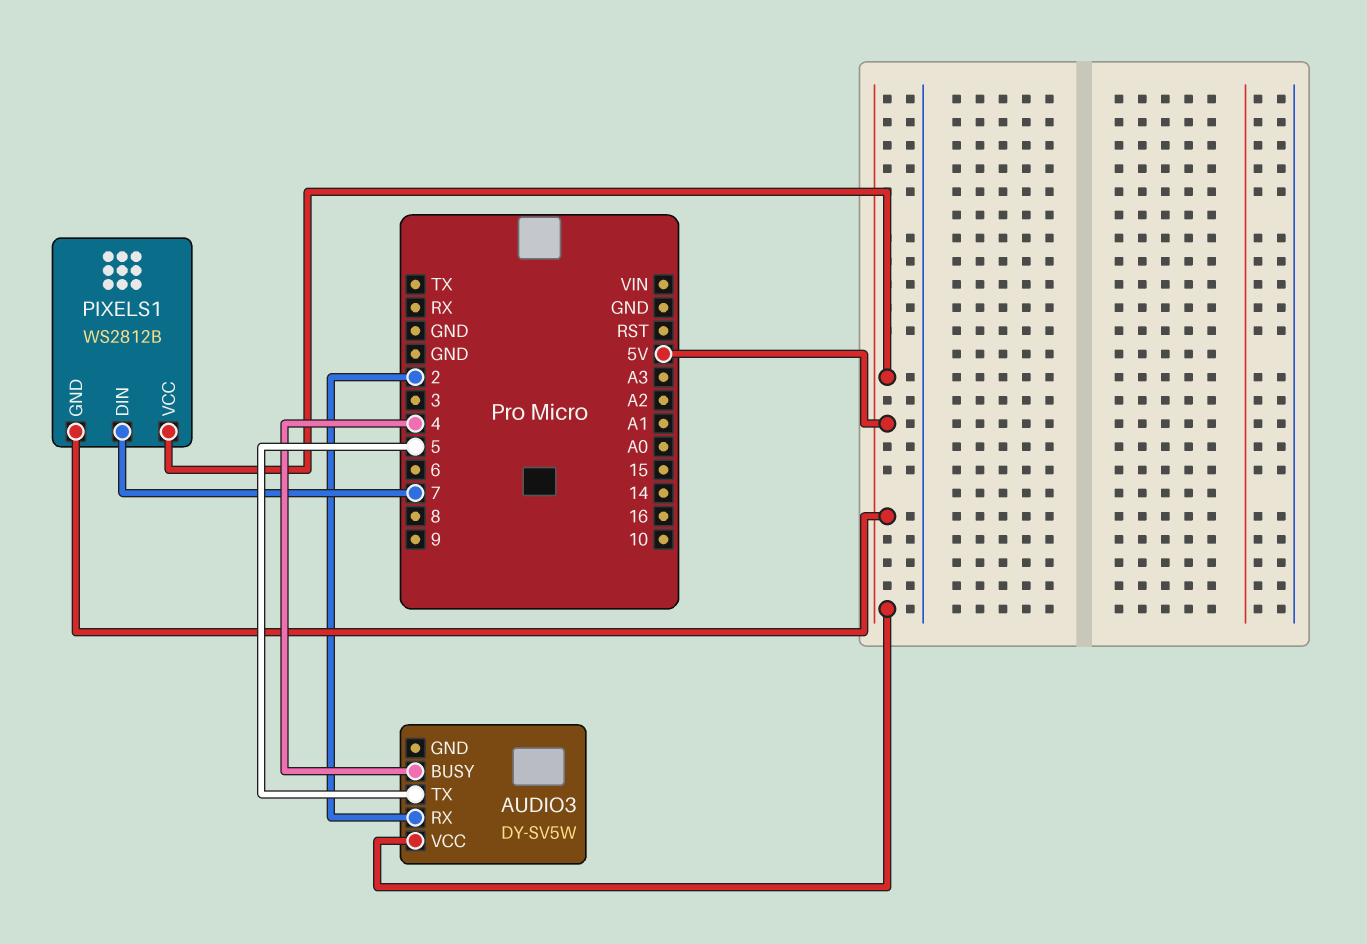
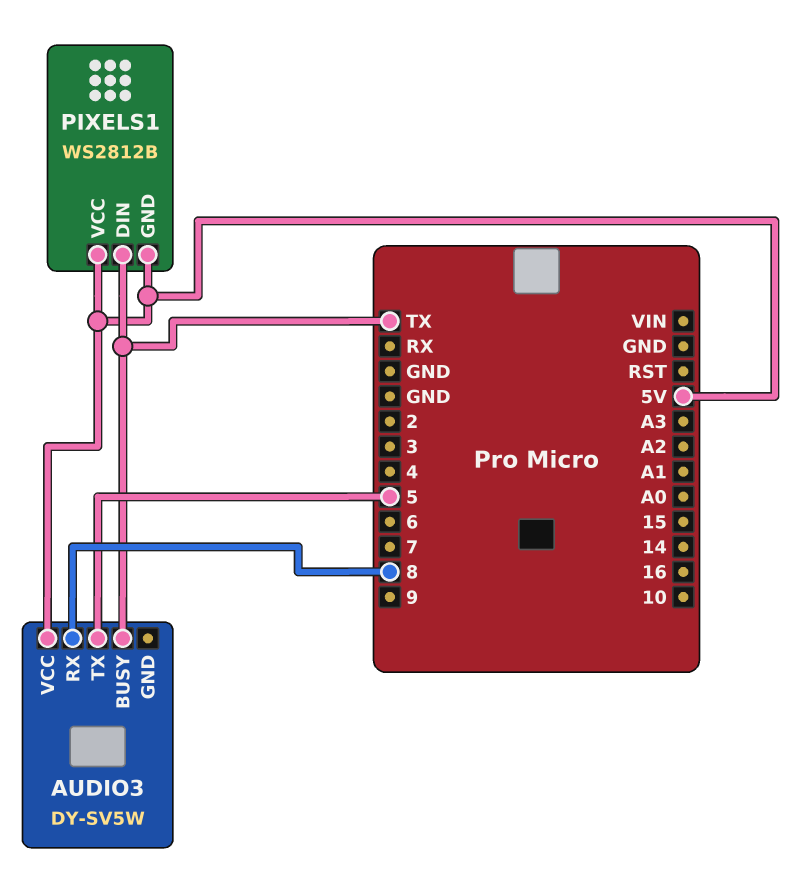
AUDIO3 pin BUSY: 4 -> TX
AUDIO3 pin RX: 2 -> 8
PIXELS1 pin DIN: 7 -> TX

